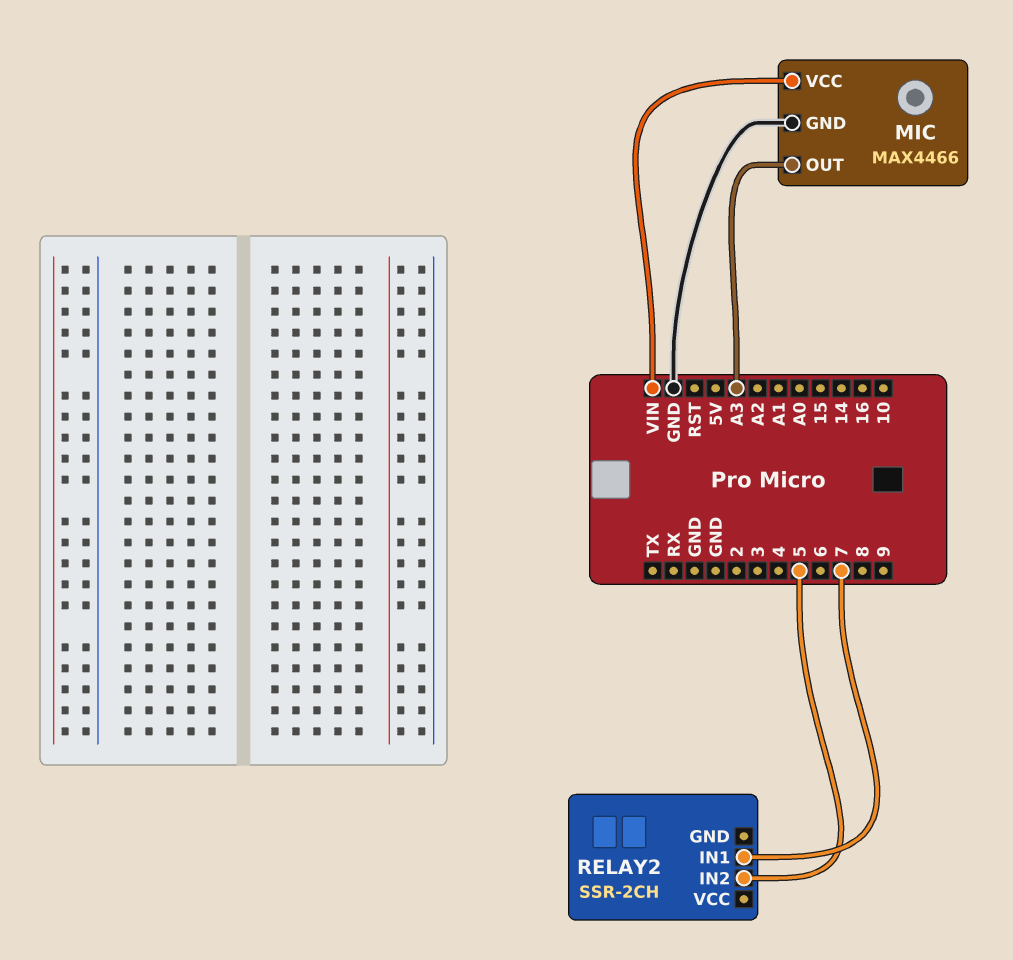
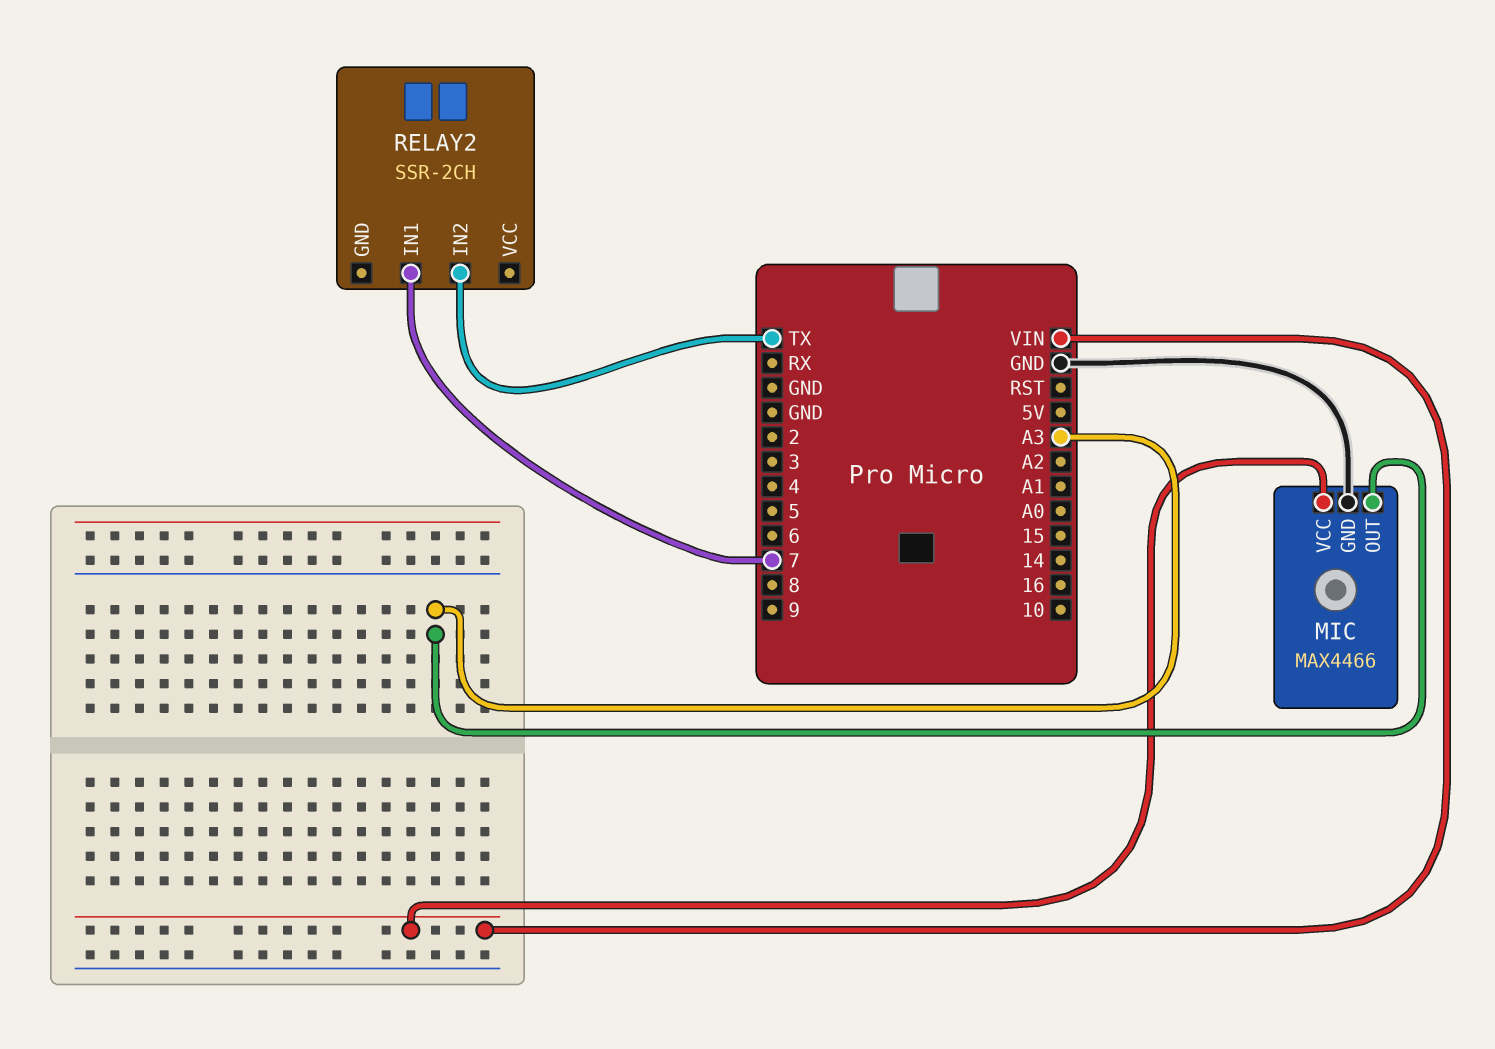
RELAY2 pin IN2: 5 -> TX

